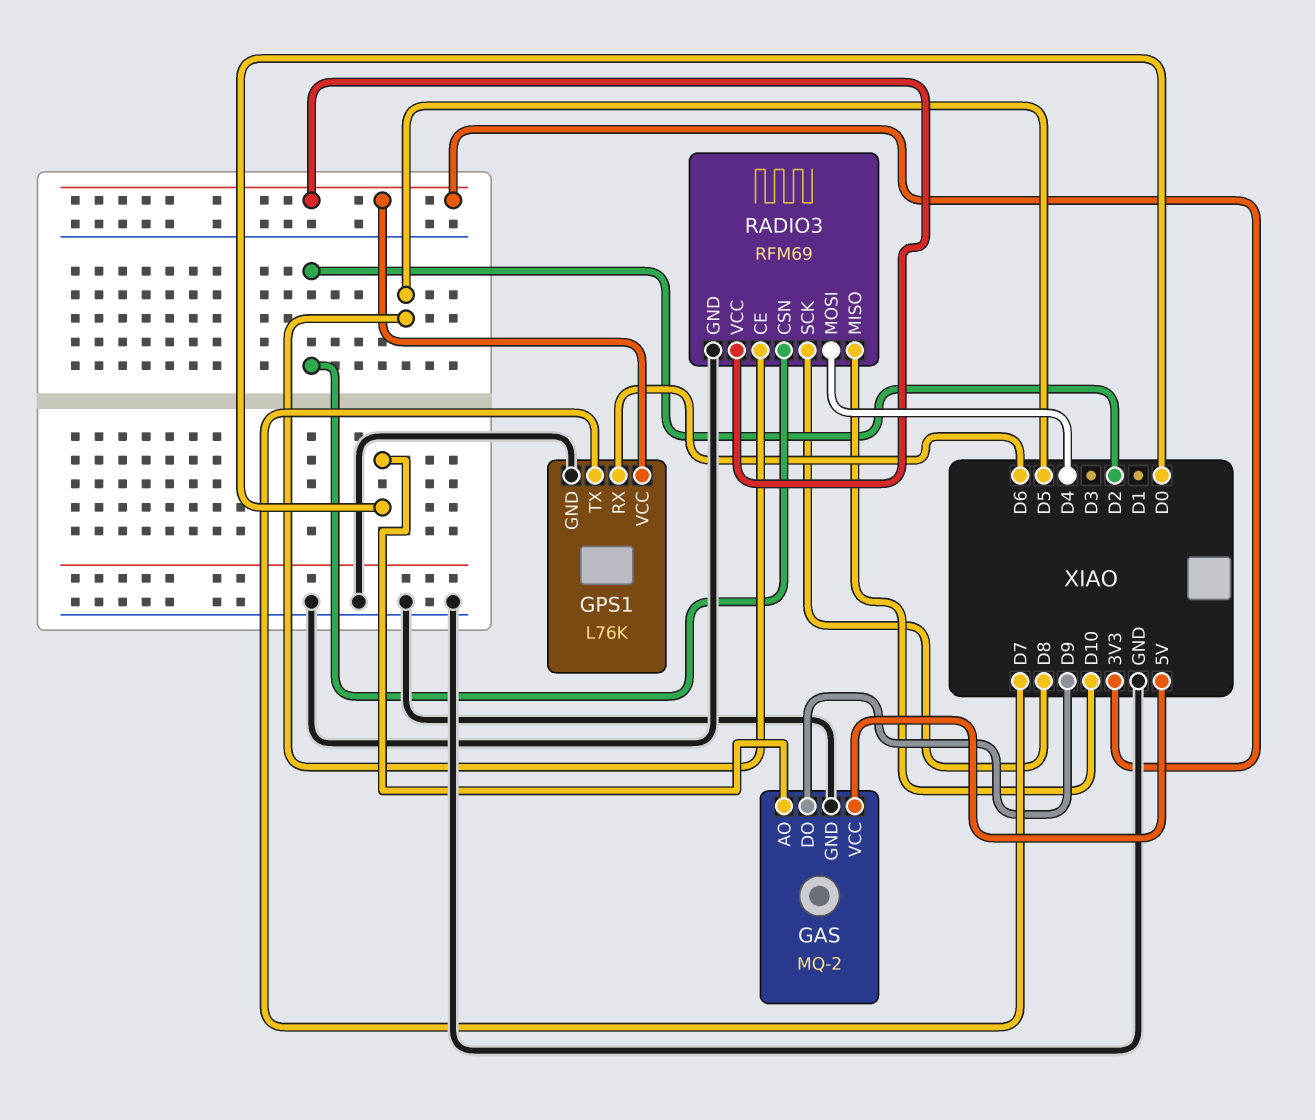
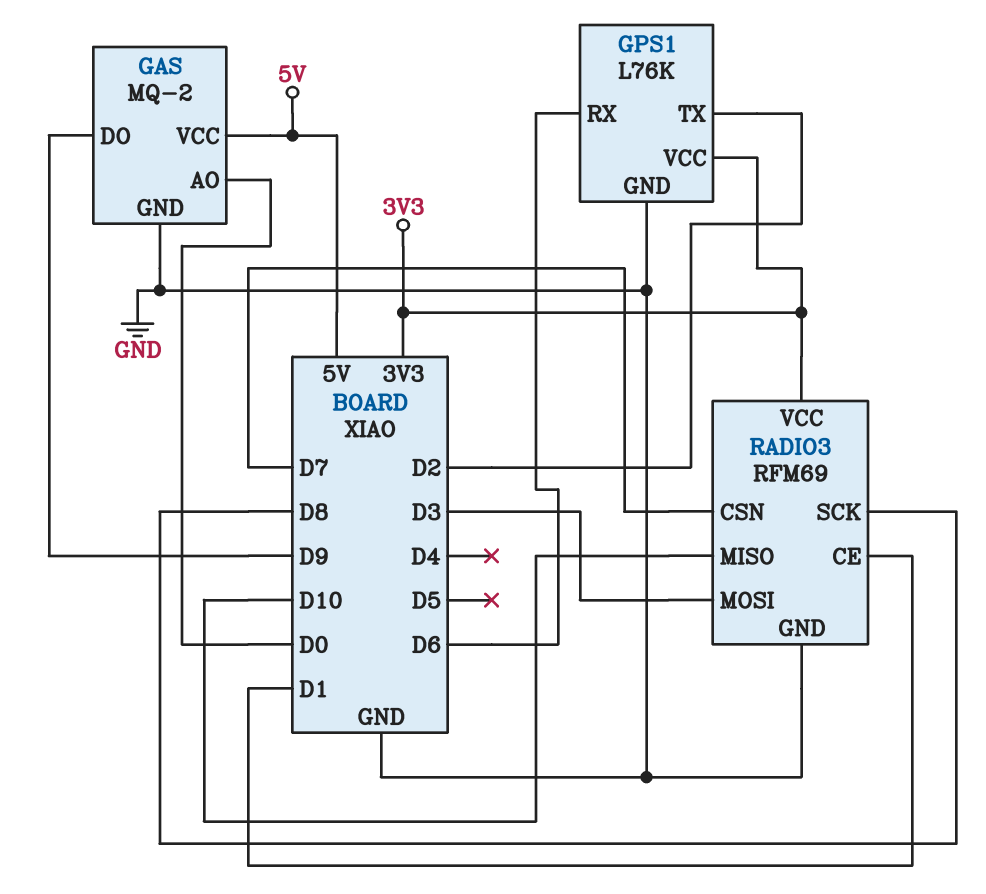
GPS1 pin TX: D7 -> D2
RADIO3 pin CE: D5 -> D1
RADIO3 pin CSN: D2 -> D7
RADIO3 pin MOSI: D4 -> D3

